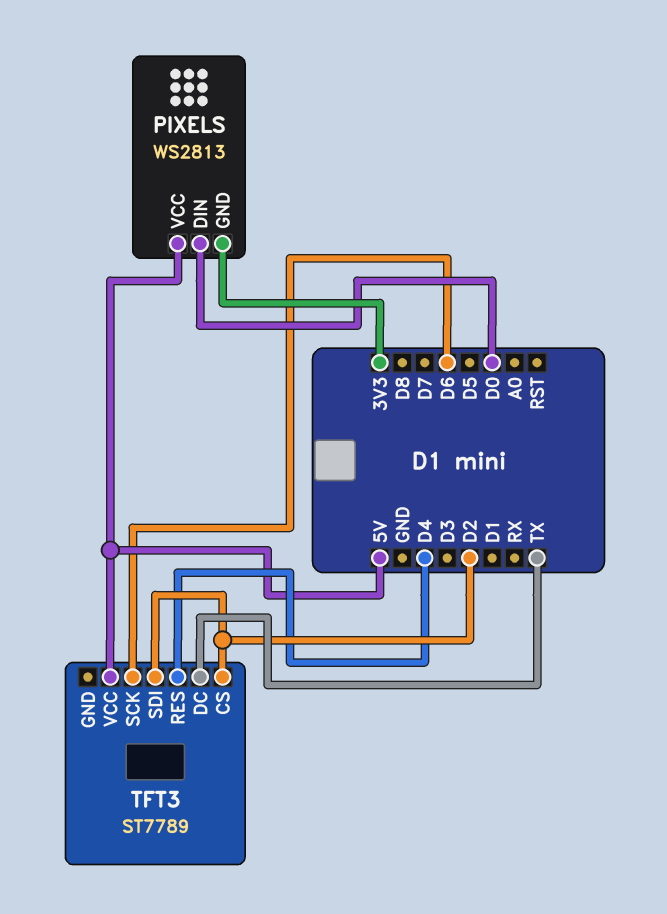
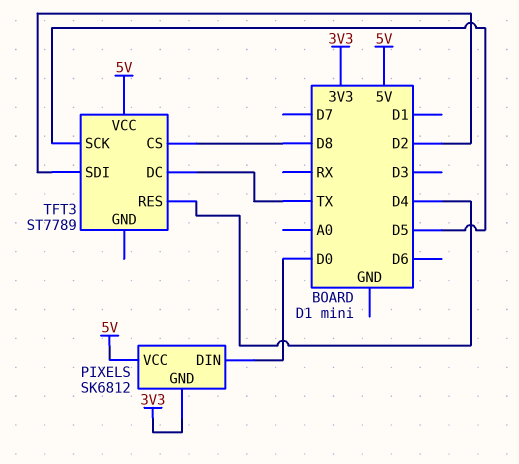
PIXELS: WS2813 -> SK6812
TFT3 pin CS: D2 -> D8
TFT3 pin SCK: D6 -> D5

